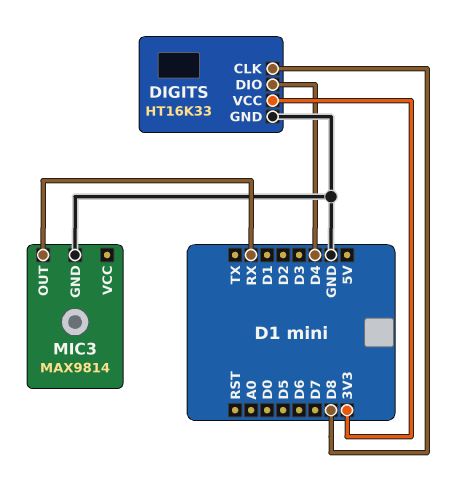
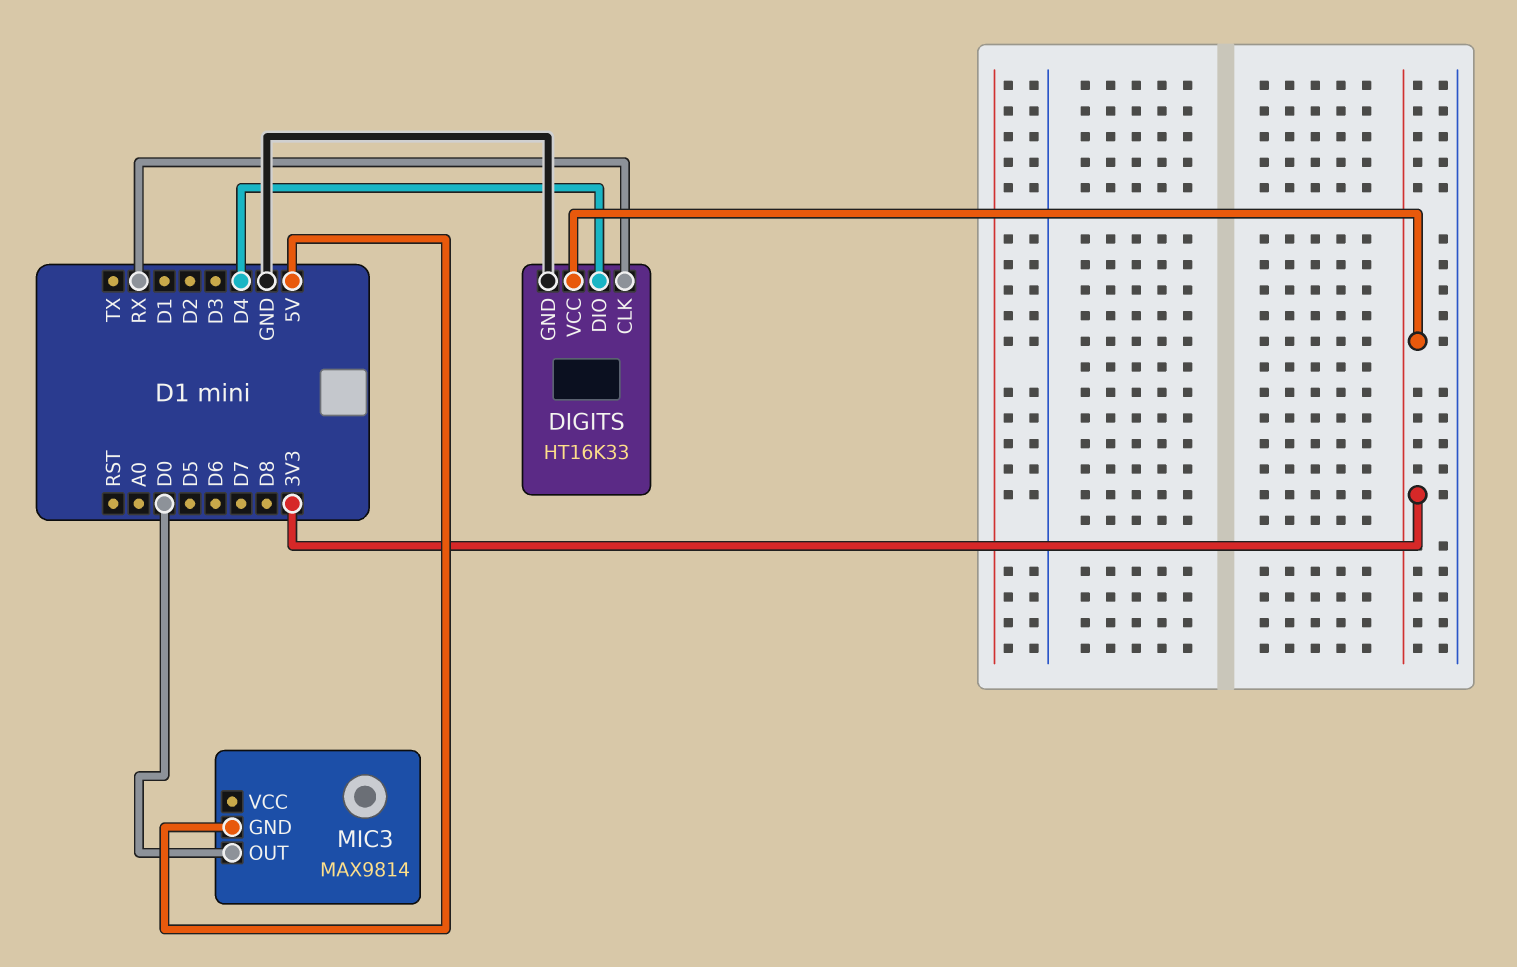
DIGITS pin CLK: D8 -> RX
MIC3 pin GND: GND -> 5V
MIC3 pin OUT: RX -> D0

